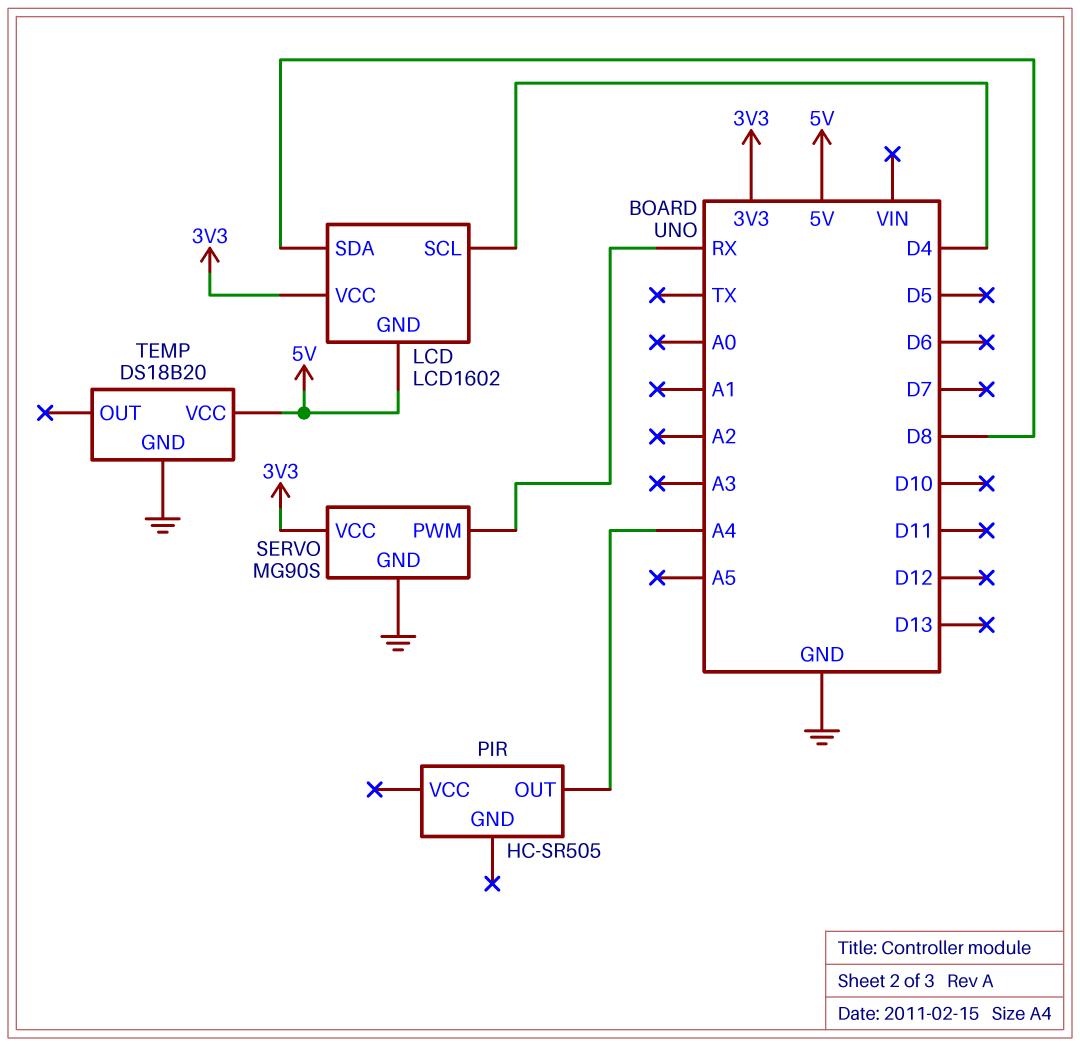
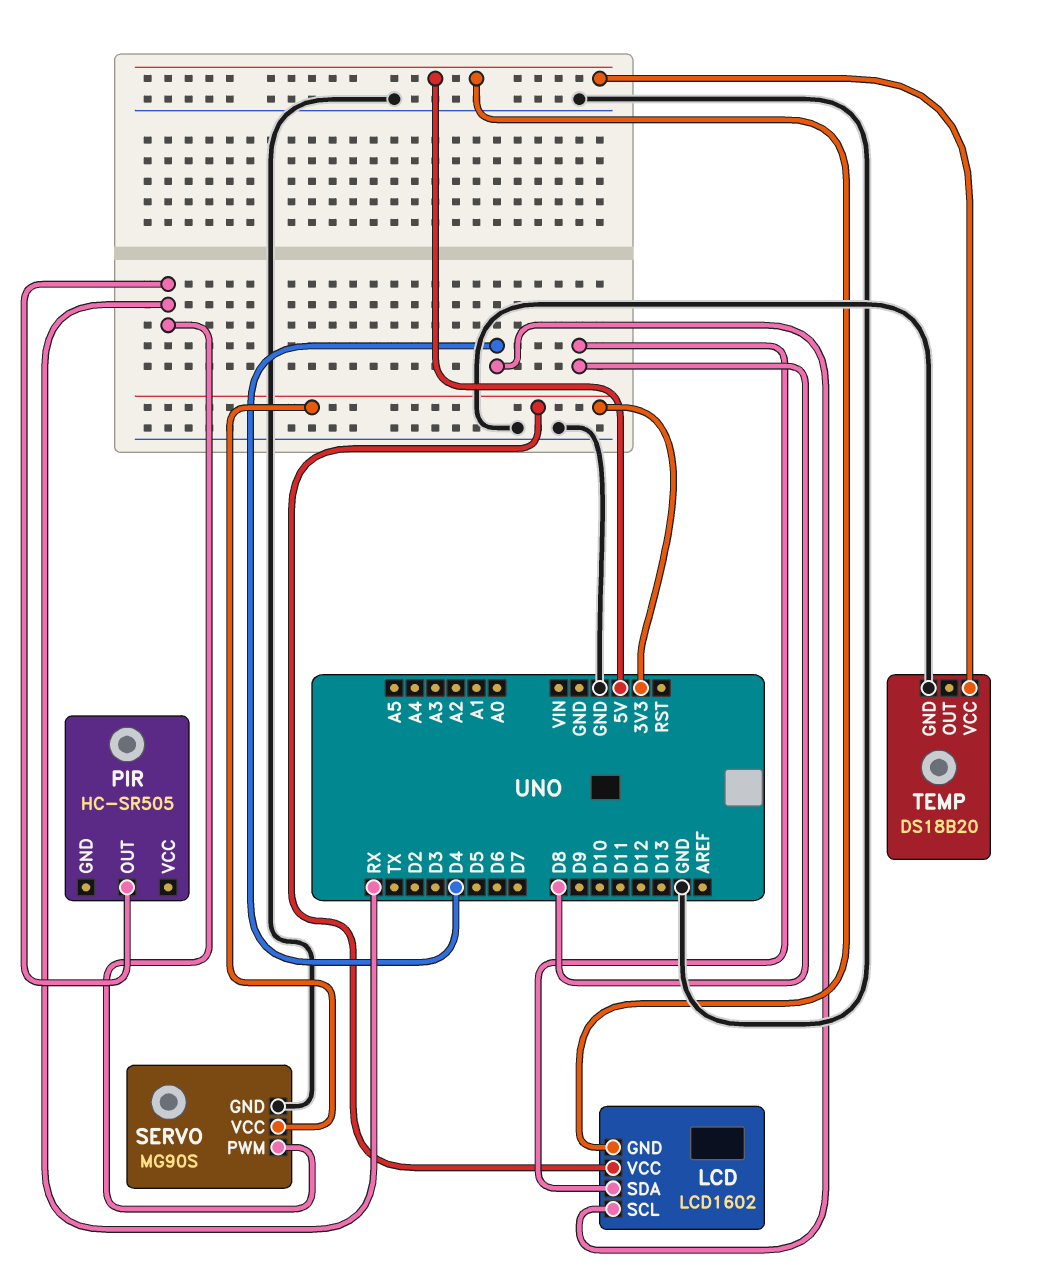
PIR pin OUT: A4 -> RX

